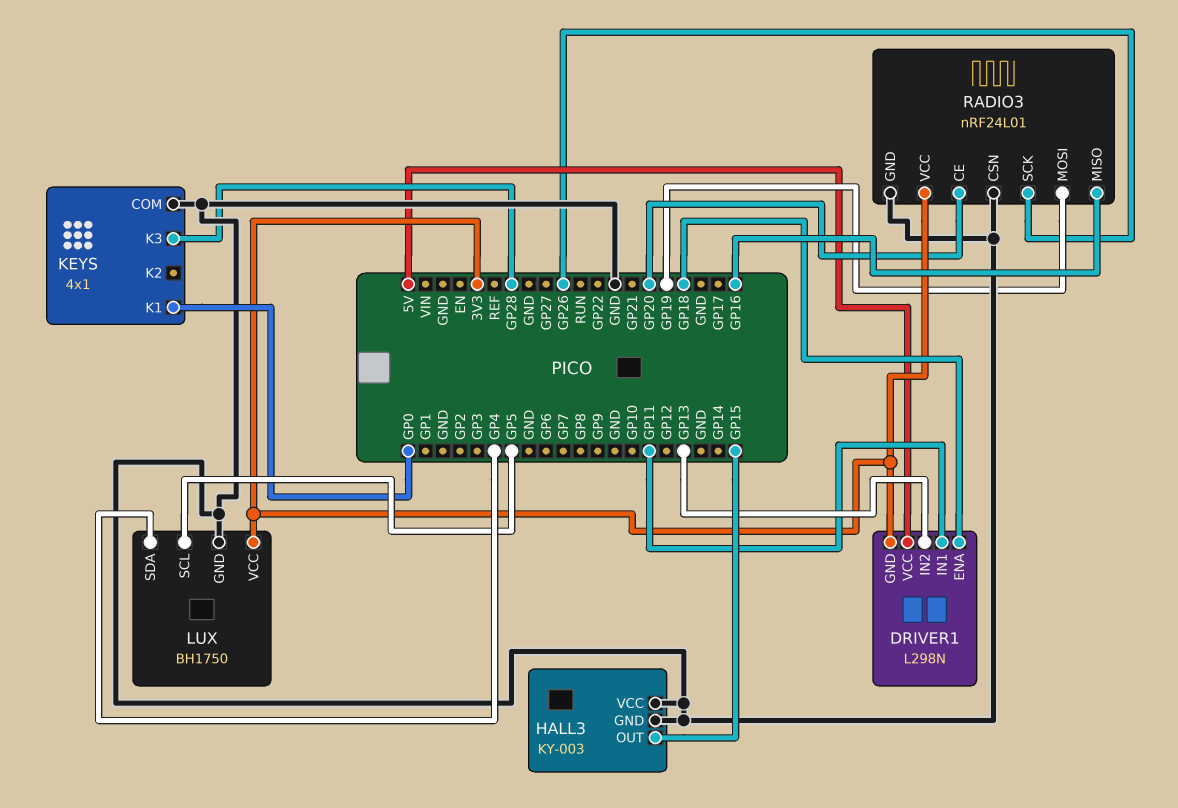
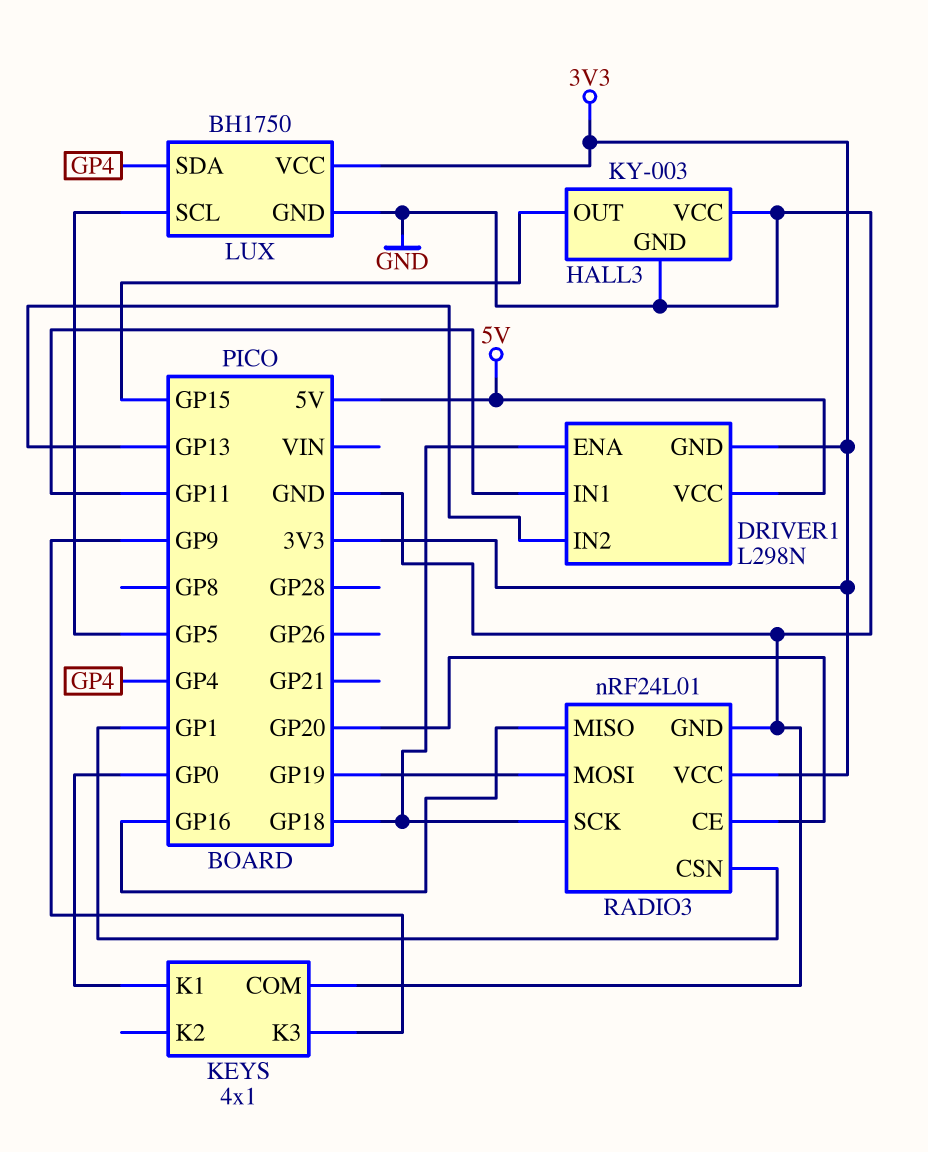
KEYS pin K3: GP28 -> GP9
RADIO3 pin CSN: GND -> GP1
RADIO3 pin SCK: GP26 -> GP18

